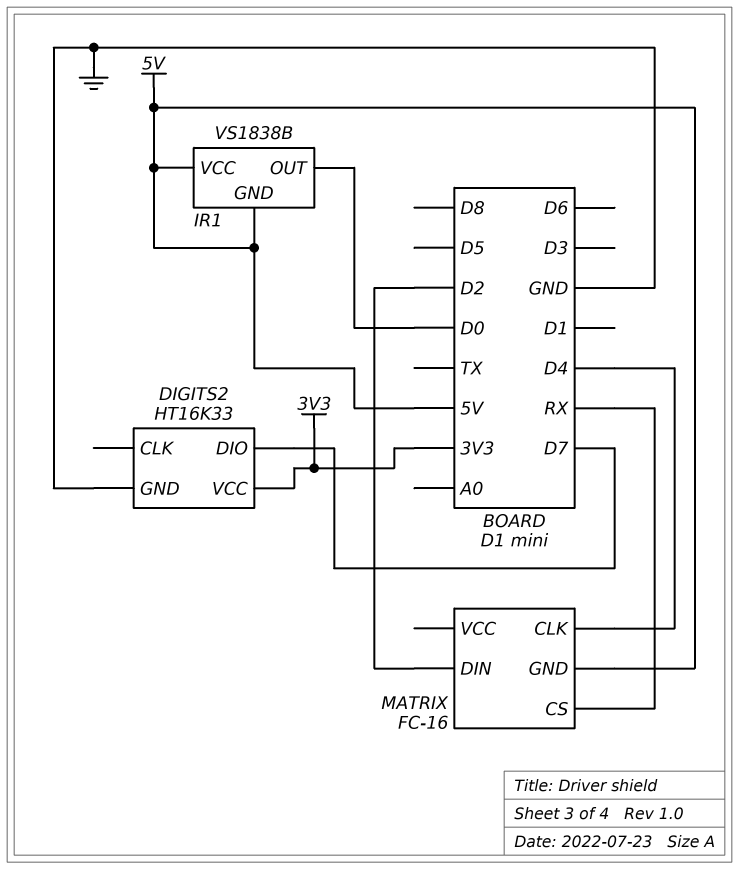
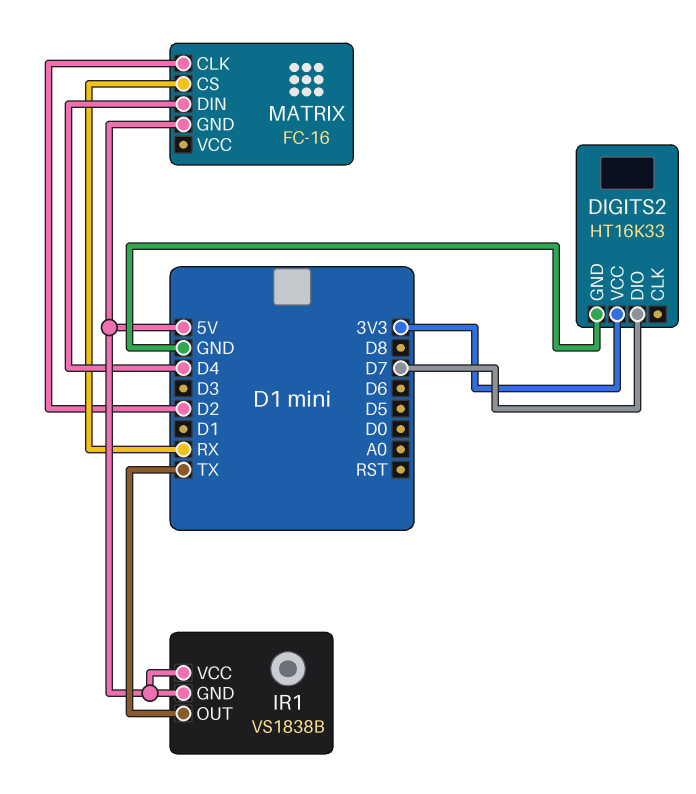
IR1 pin OUT: D0 -> TX
MATRIX pin CLK: D4 -> D2
MATRIX pin DIN: D2 -> D4

